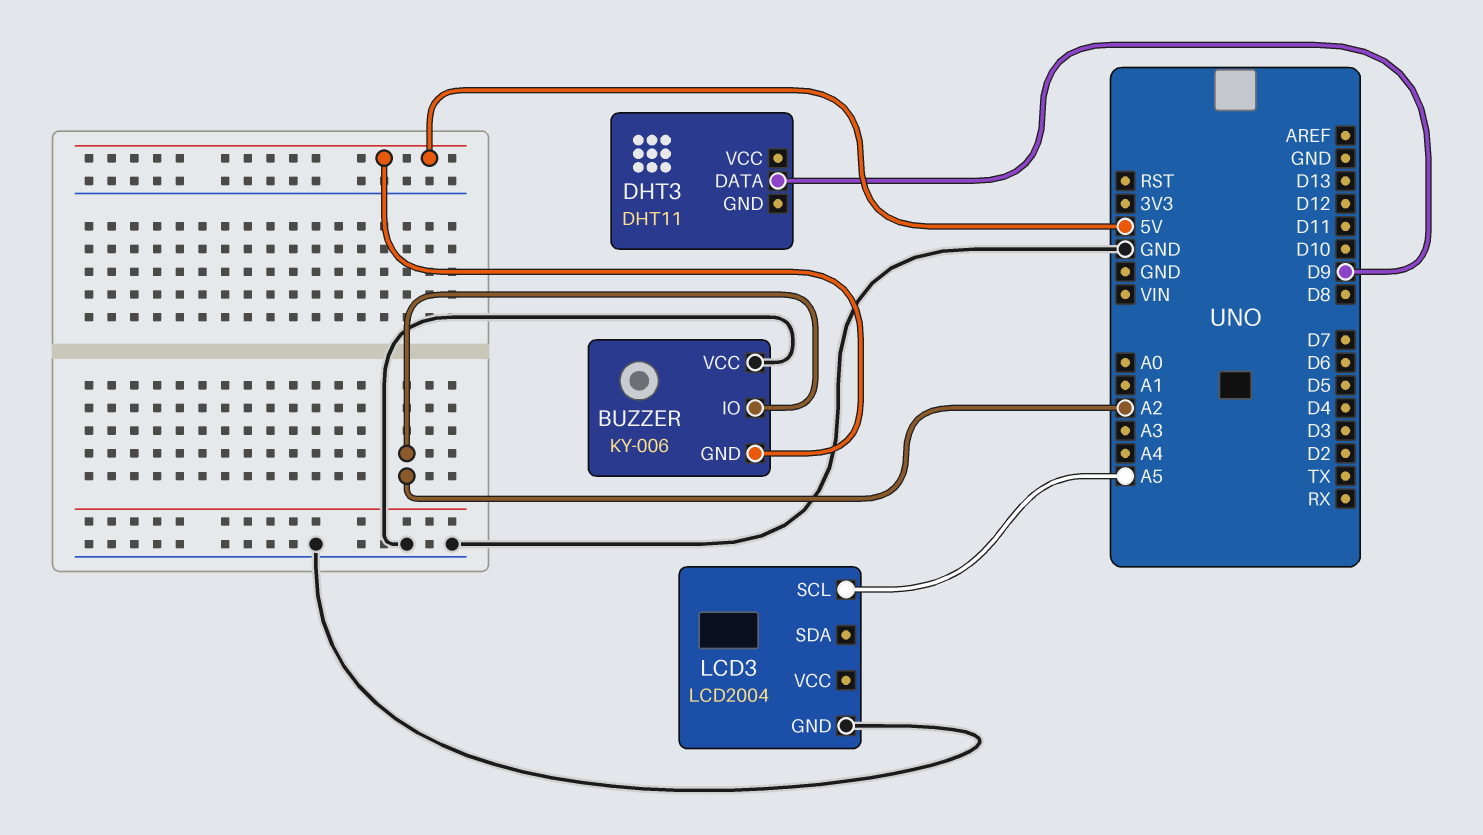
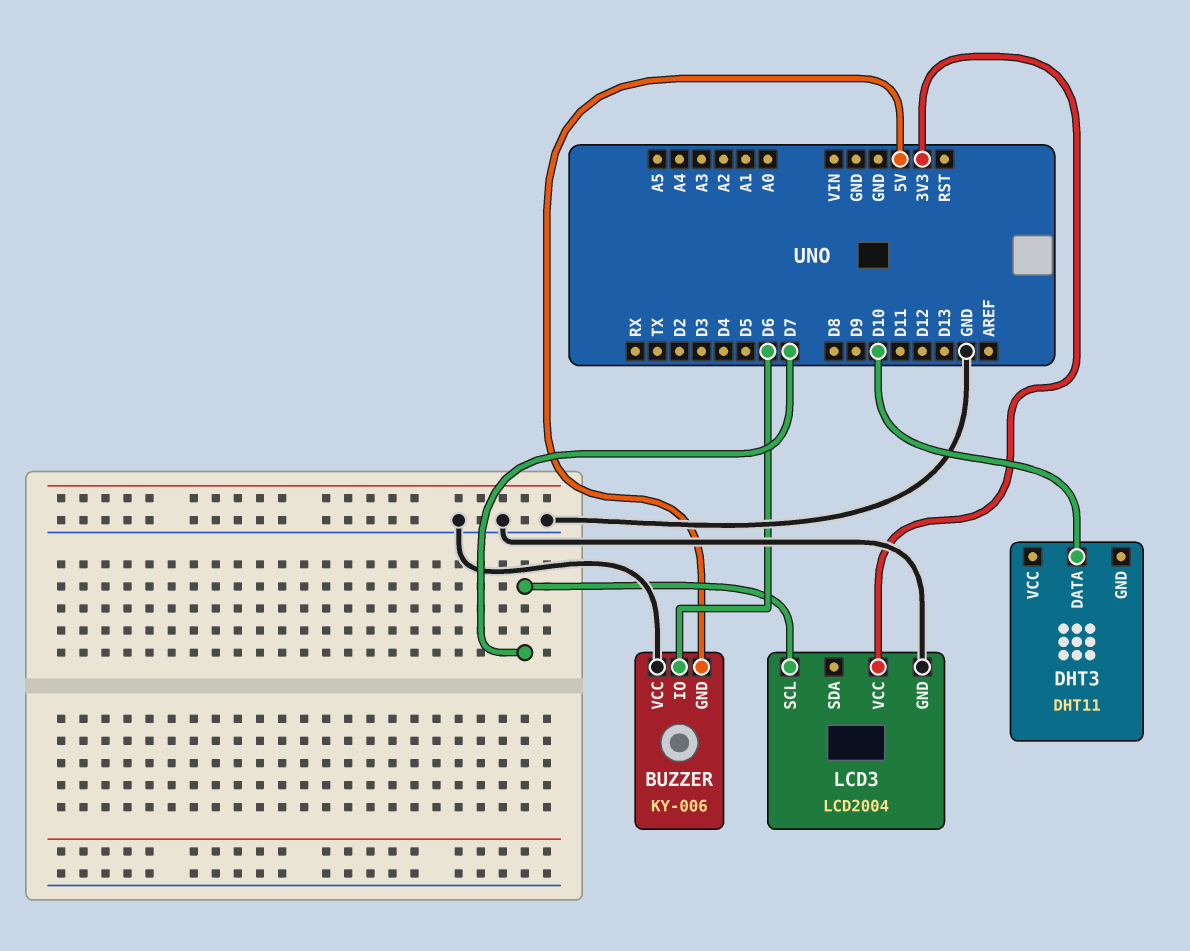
BUZZER pin IO: A2 -> D6
DHT3 pin DATA: D9 -> D10
LCD3 pin SCL: A5 -> D7
LCD3 pin VCC: none -> 3V3

